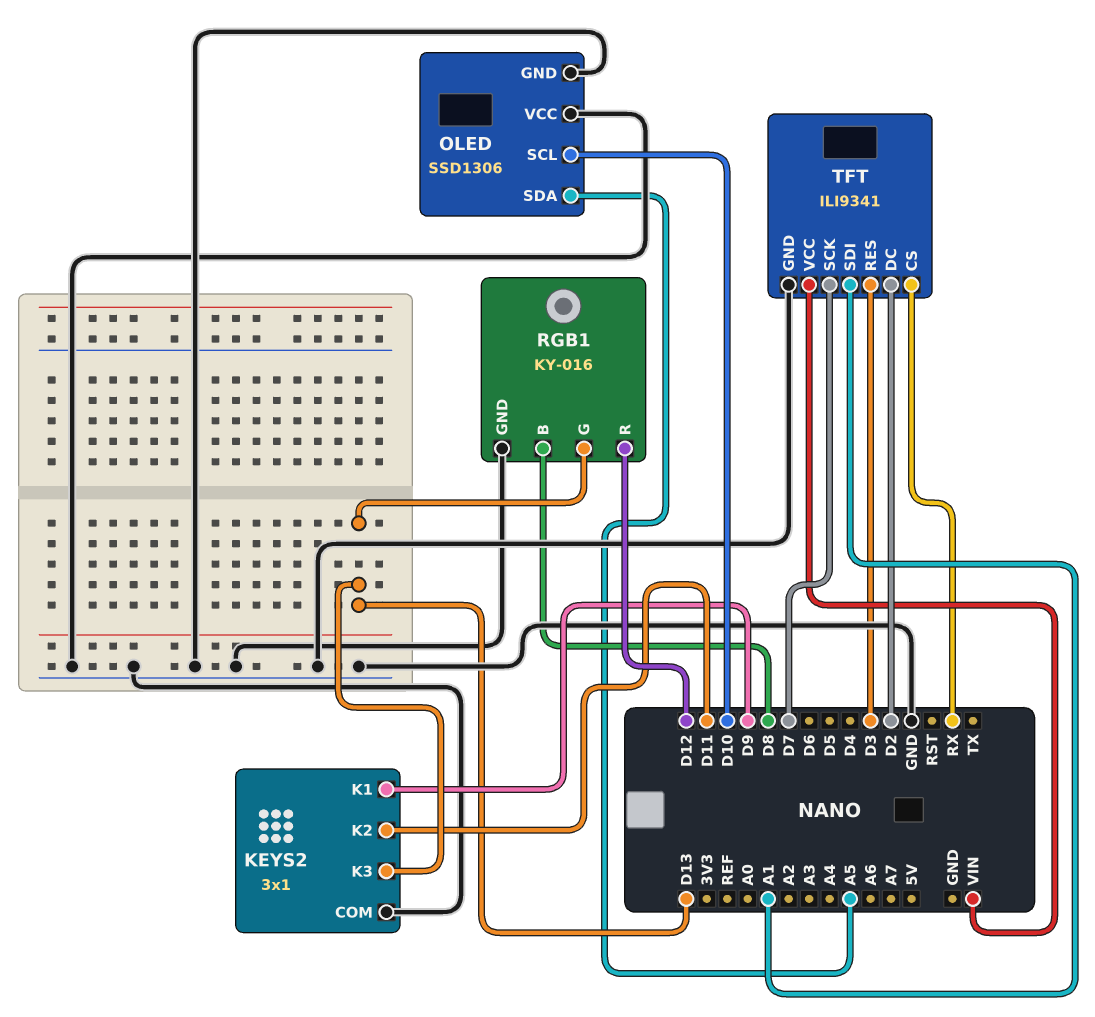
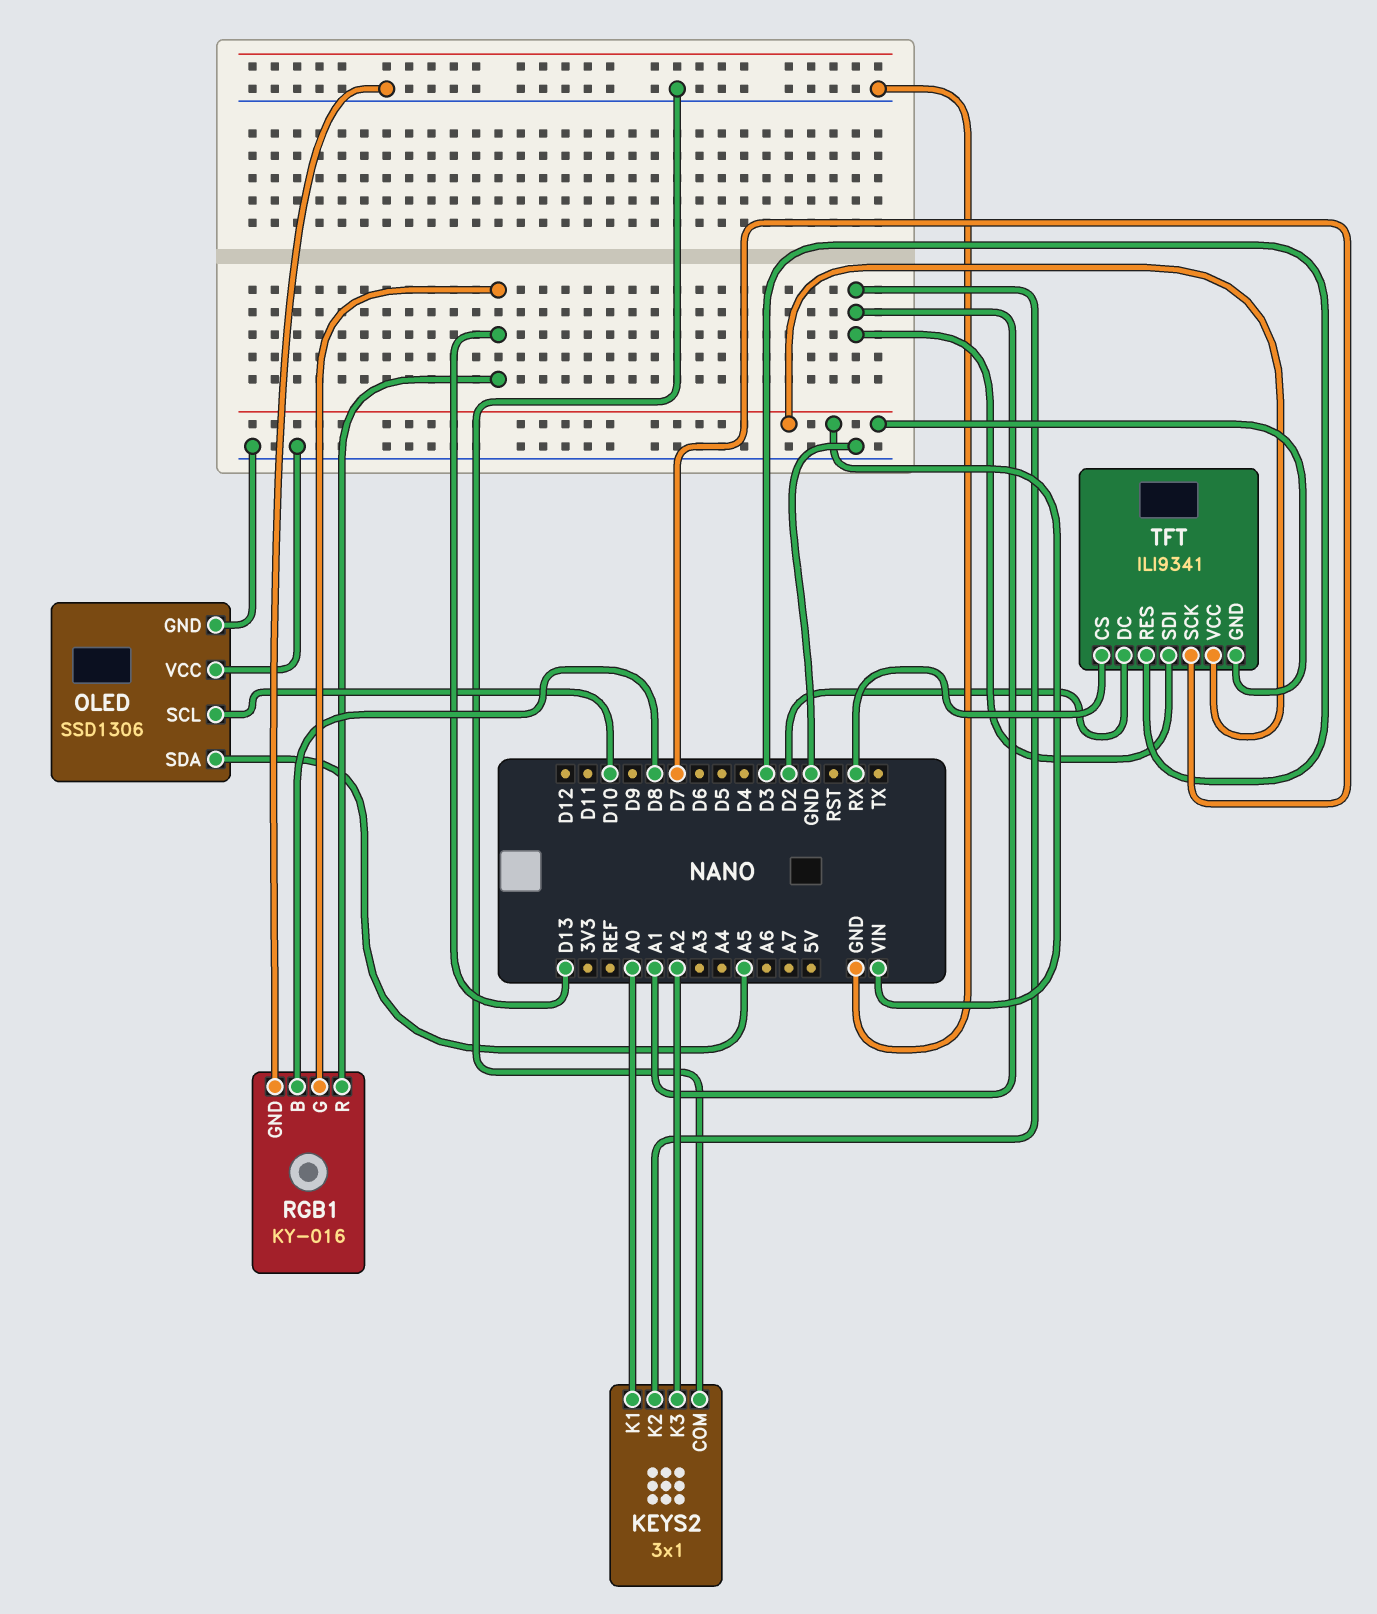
KEYS2 pin K1: D9 -> A0
KEYS2 pin K2: D11 -> A1
KEYS2 pin K3: D13 -> A2
RGB1 pin R: D12 -> D13
TFT pin GND: GND -> VIN

